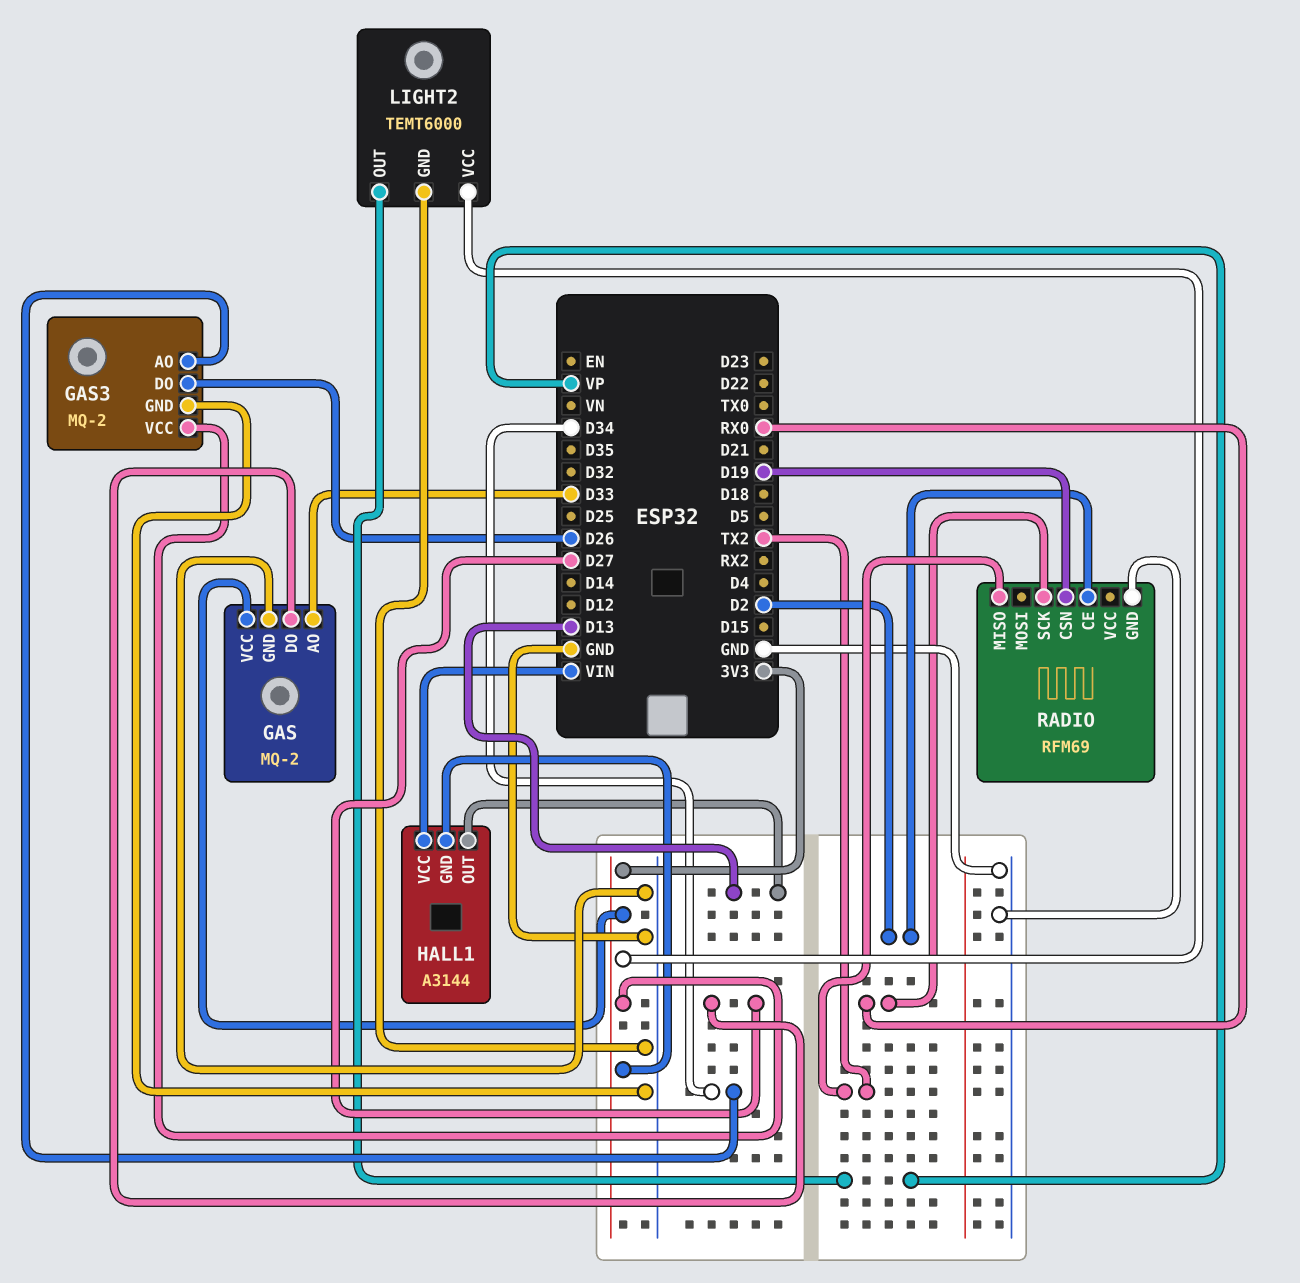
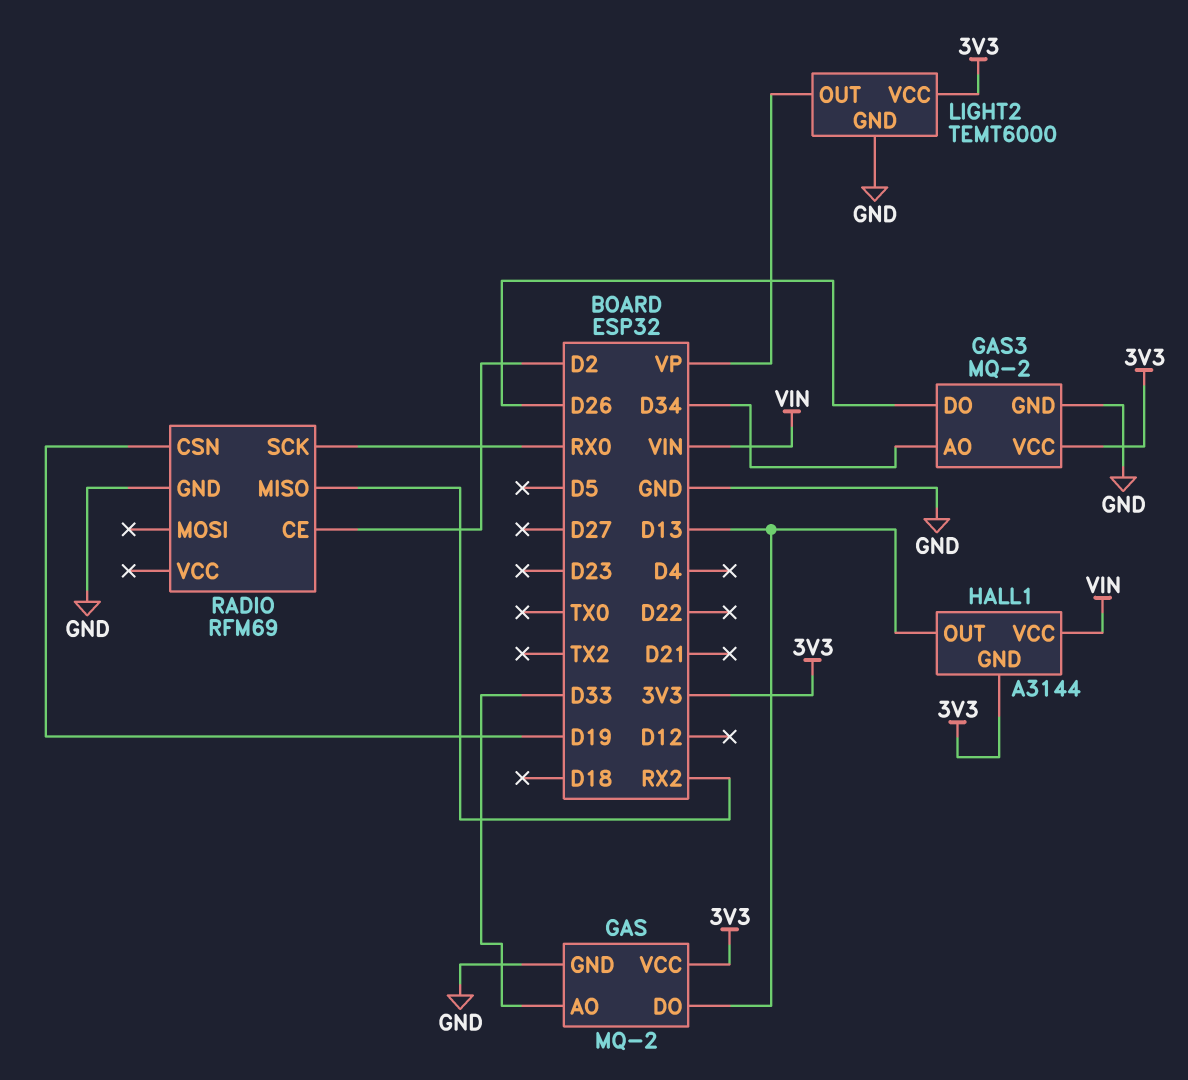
GAS pin DO: D27 -> D13
RADIO pin MISO: TX2 -> RX2

